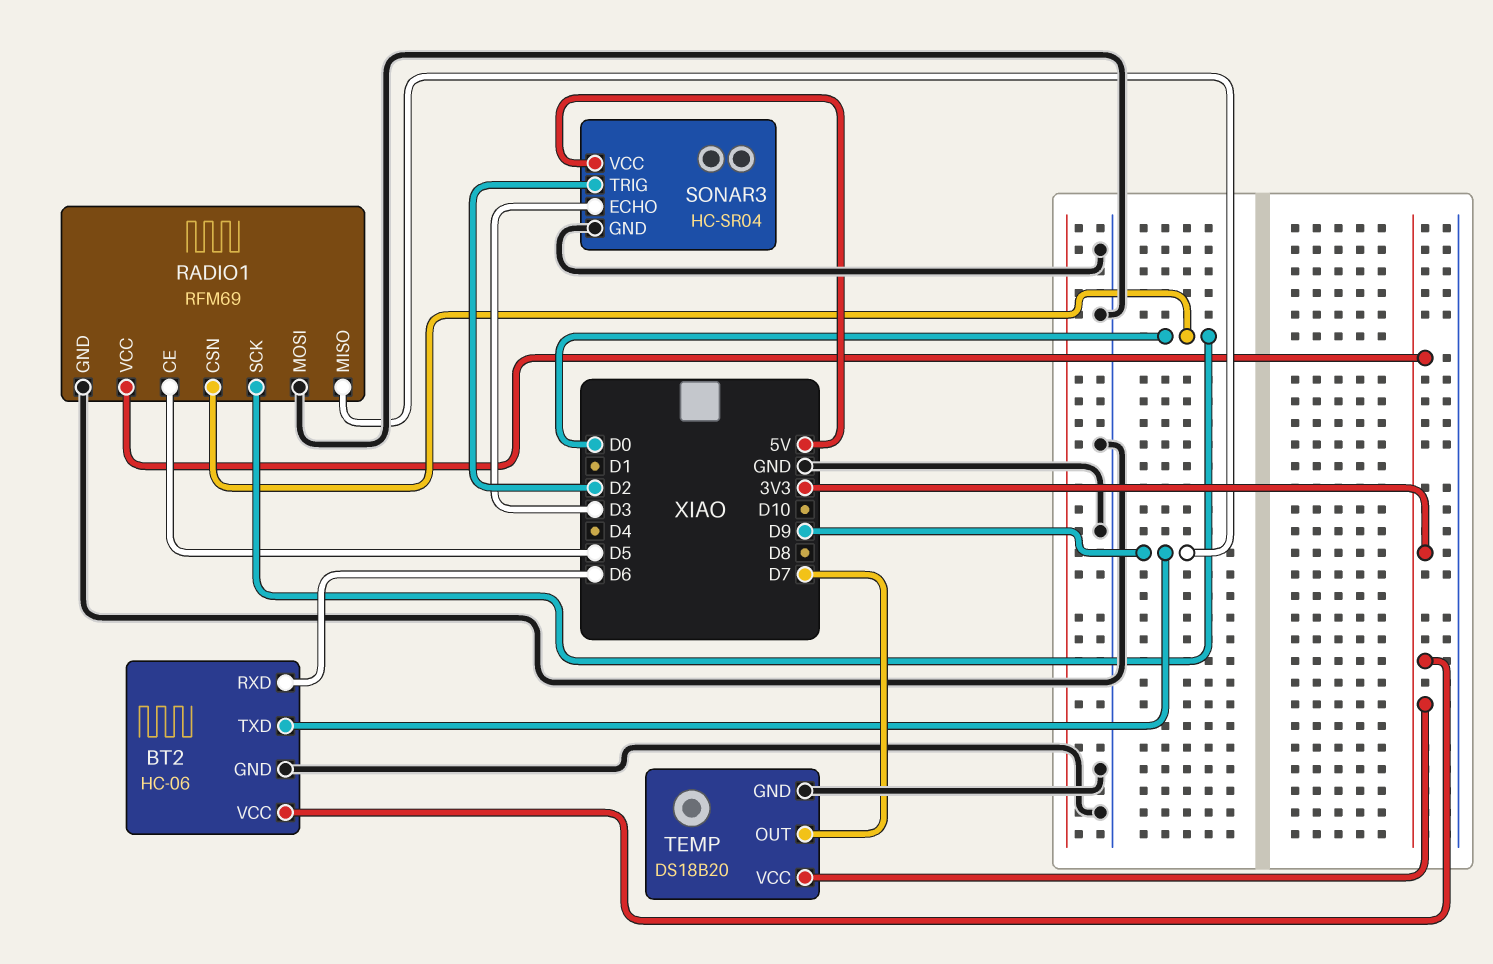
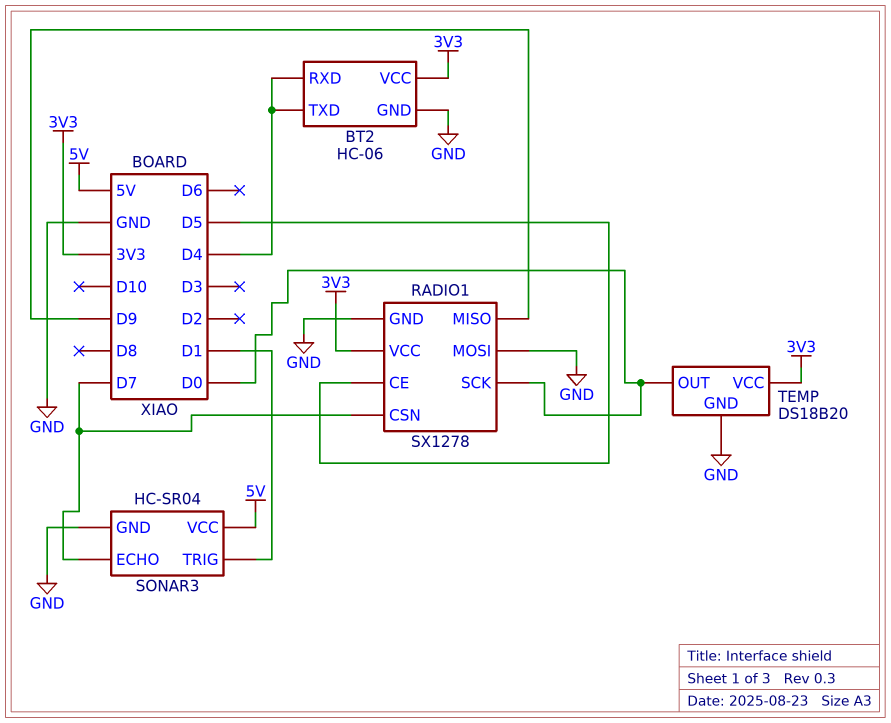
BT2 pin RXD: D6 -> D4
BT2 pin TXD: D9 -> D4
RADIO1: RFM69 -> SX1278
RADIO1 pin CSN: D0 -> D7
SONAR3 pin ECHO: D3 -> D7
SONAR3 pin TRIG: D2 -> D1
TEMP pin OUT: D7 -> D0

